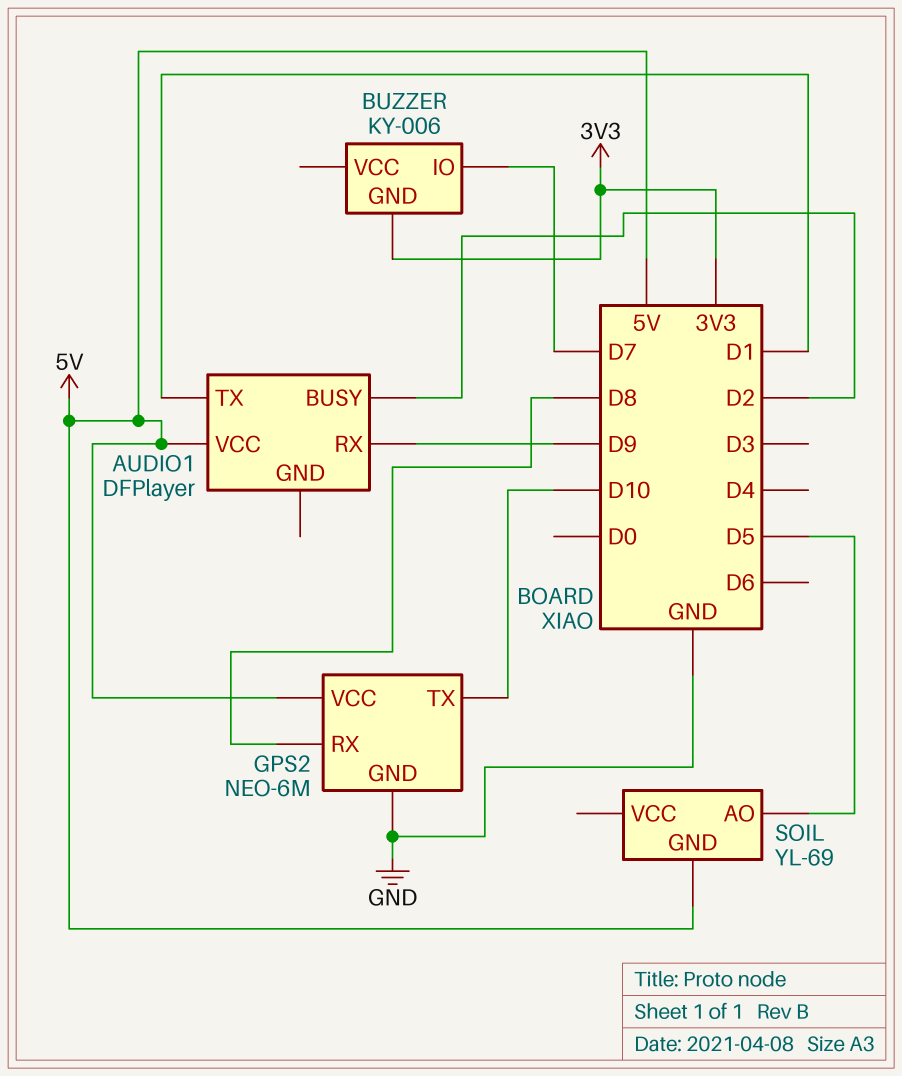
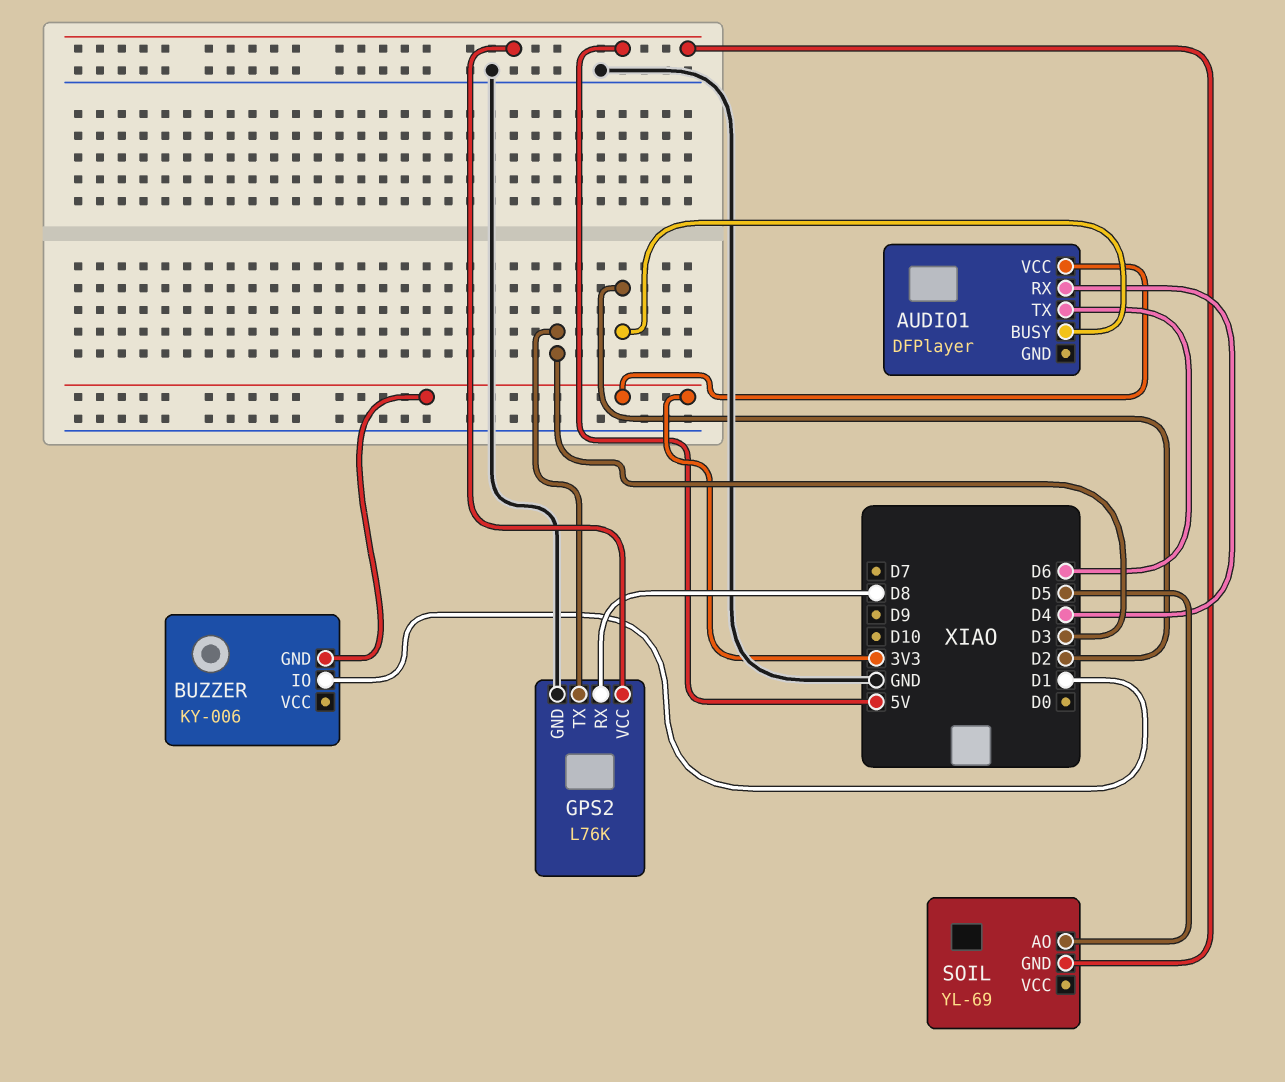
AUDIO1 pin RX: D9 -> D4
AUDIO1 pin TX: D1 -> D6
AUDIO1 pin VCC: 5V -> 3V3
BUZZER pin IO: D7 -> D1
GPS2: NEO-6M -> L76K
GPS2 pin TX: D10 -> D3

